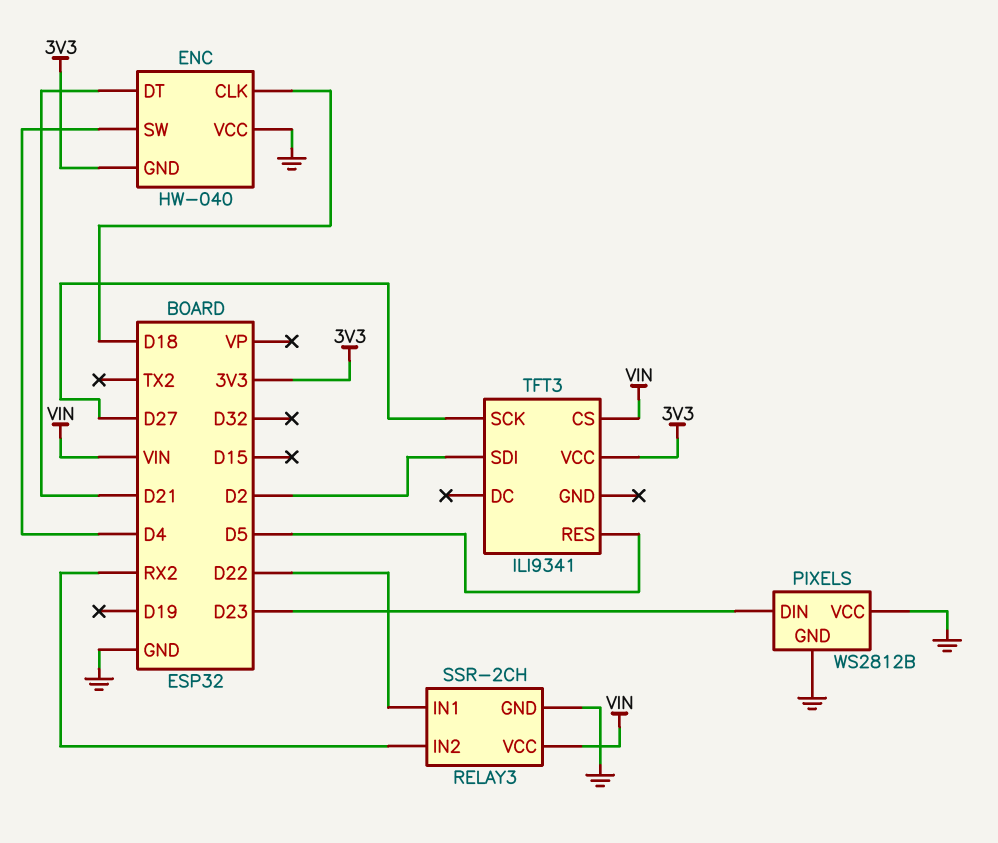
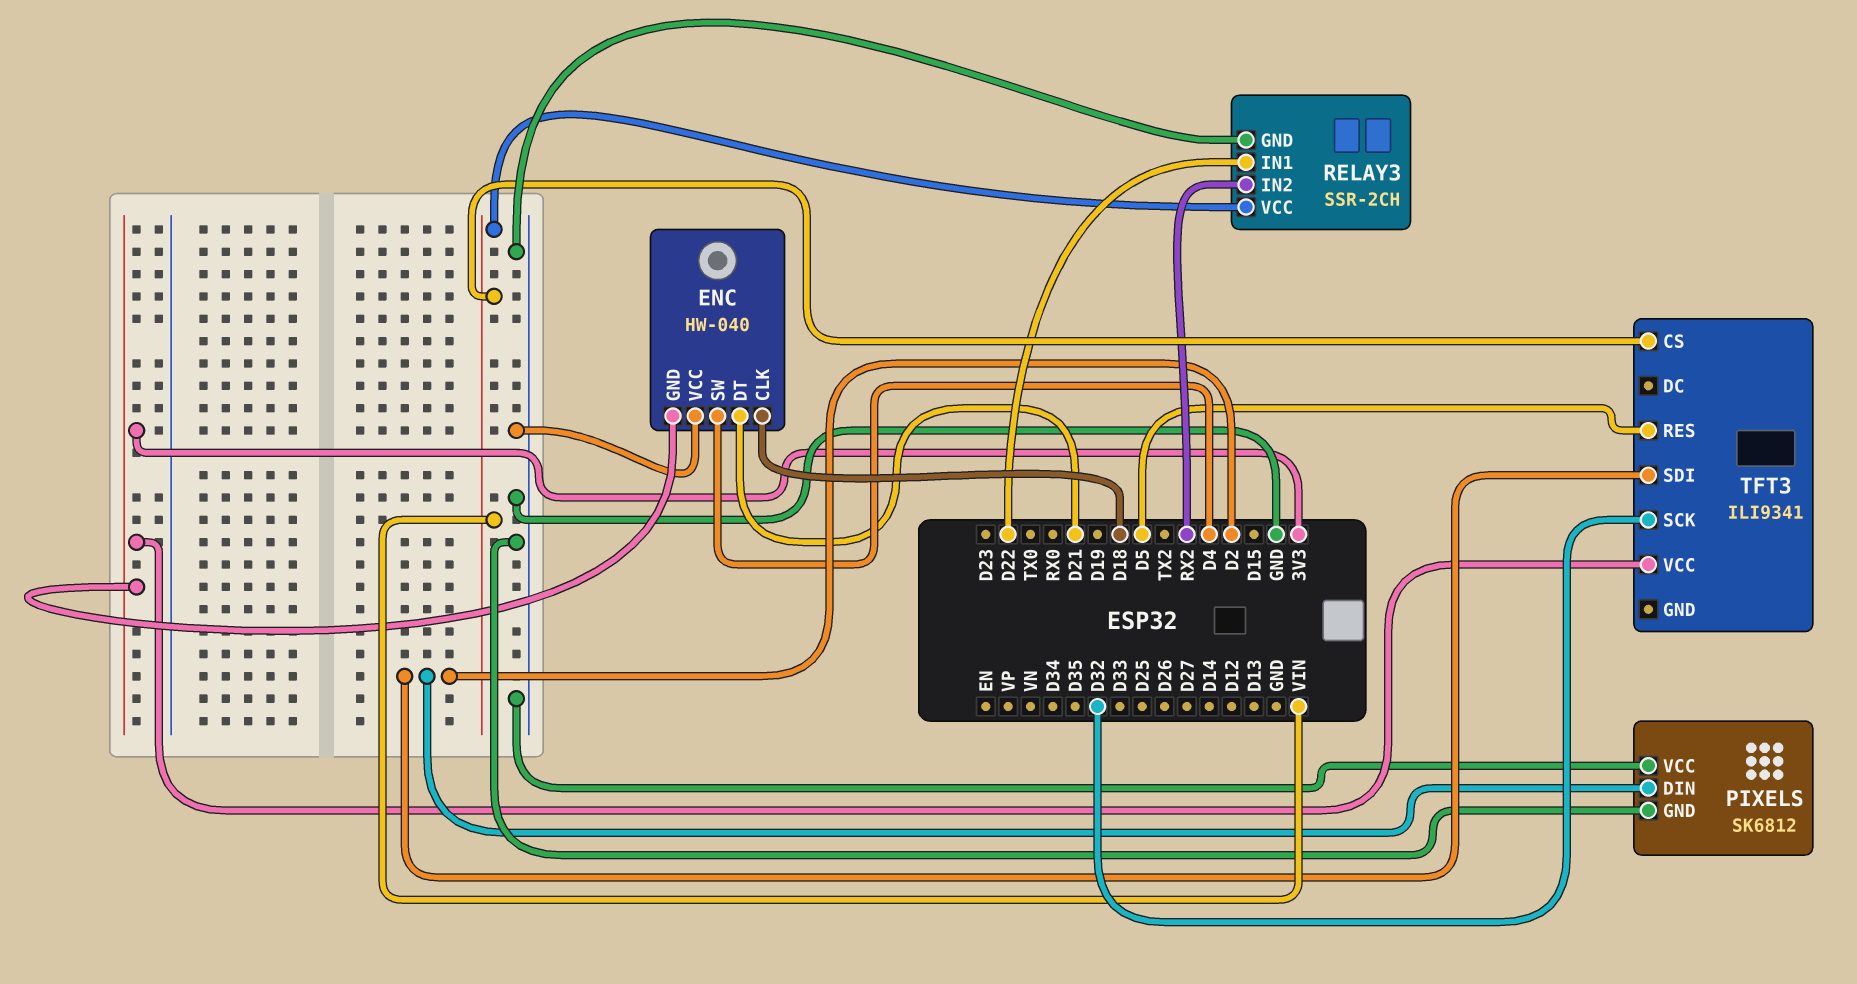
PIXELS: WS2812B -> SK6812
PIXELS pin DIN: D23 -> D2
TFT3 pin SCK: D27 -> D32

